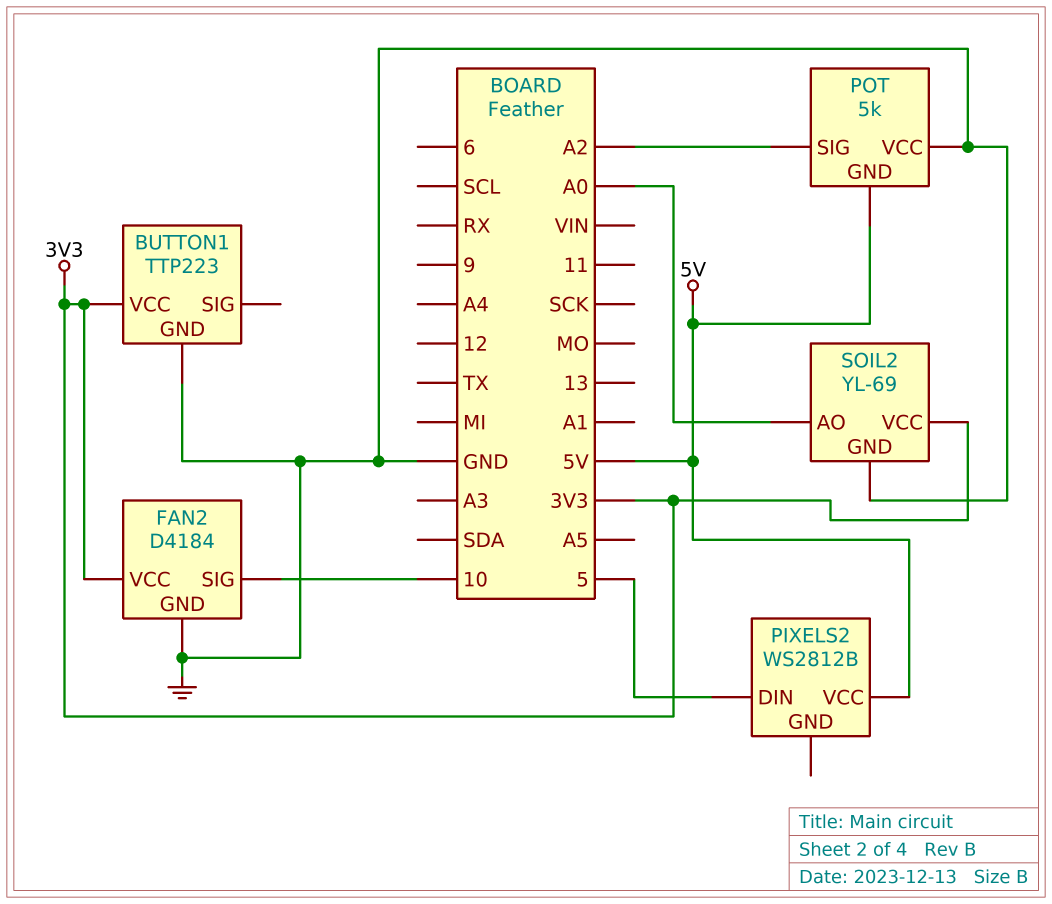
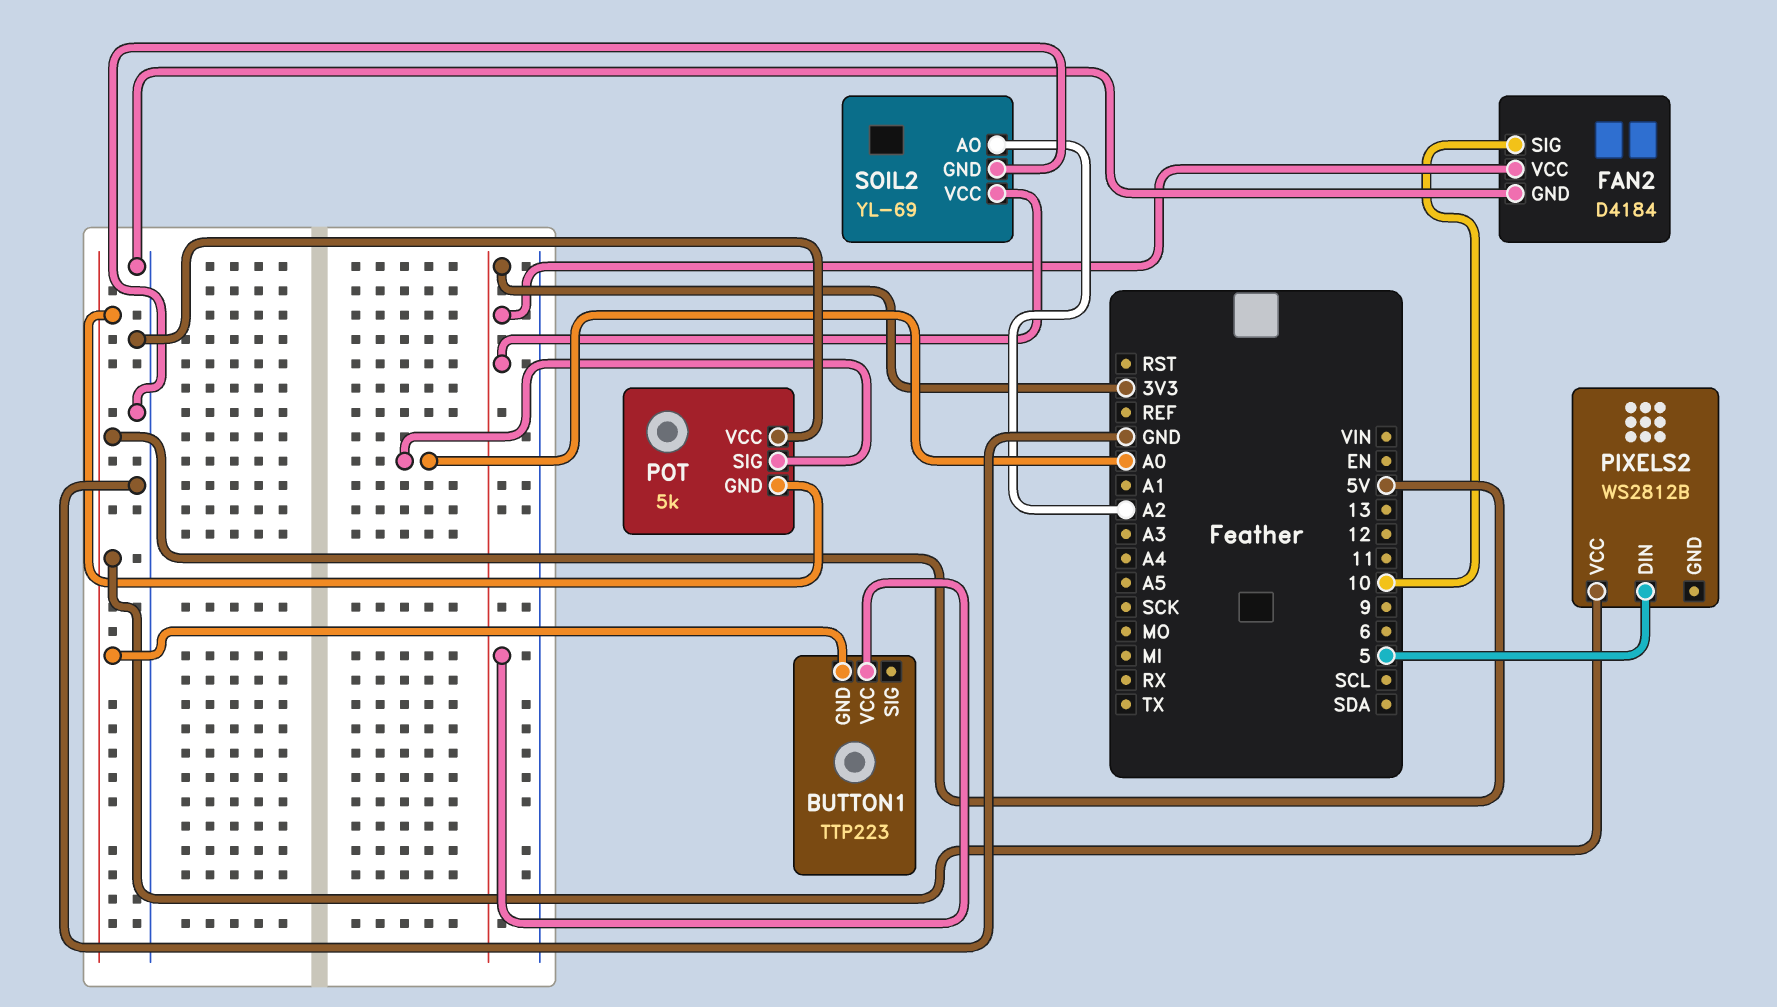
BUTTON1 pin GND: GND -> 5V
POT pin SIG: A2 -> A0
SOIL2 pin AO: A0 -> A2

